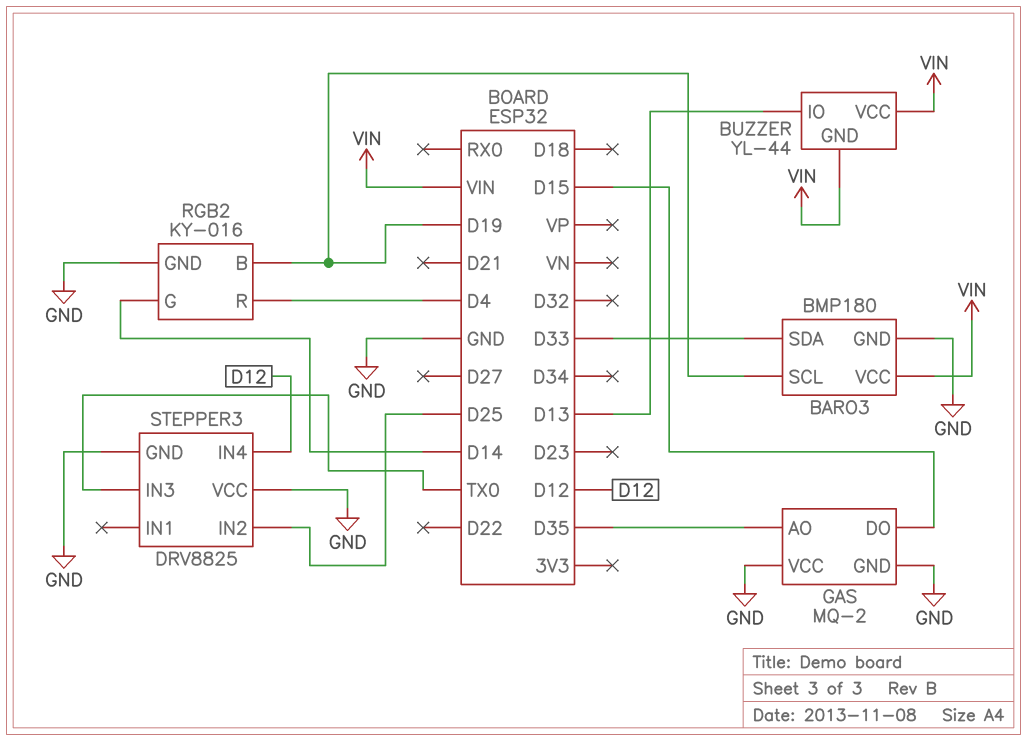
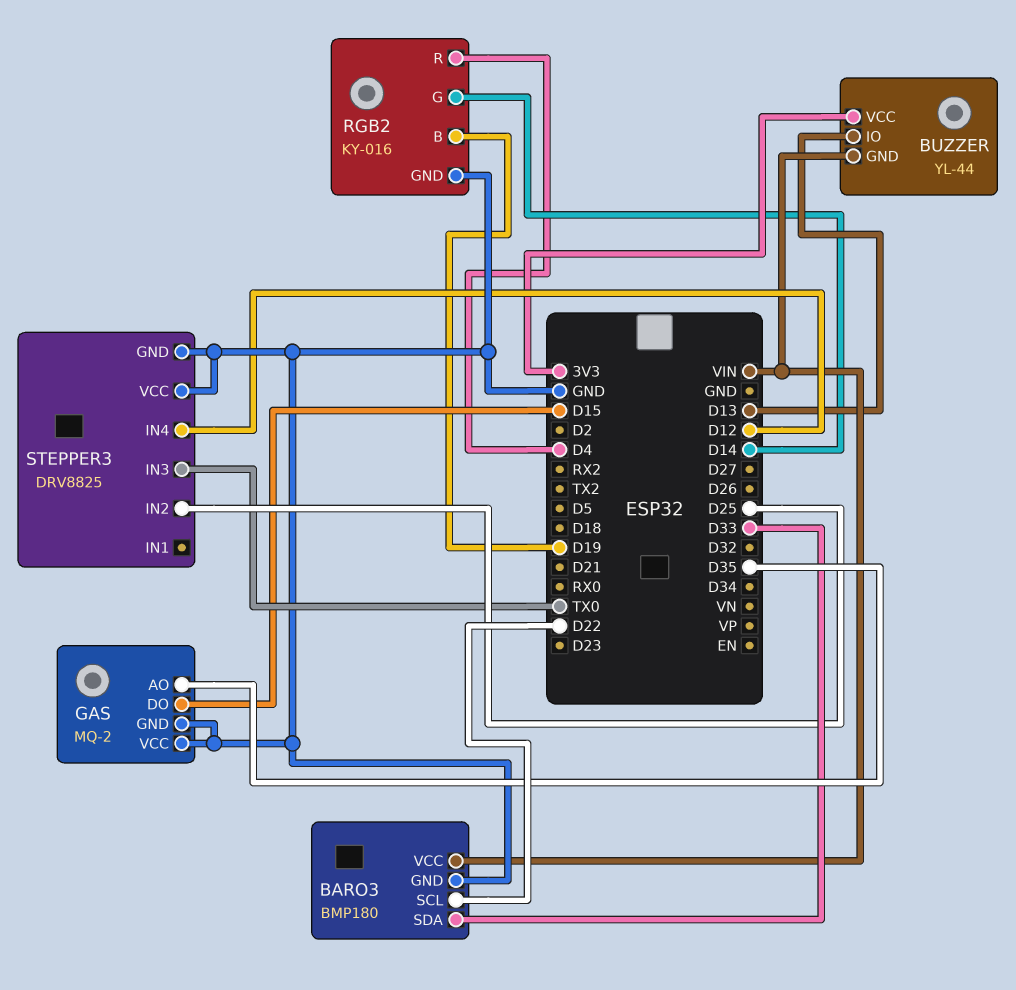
BARO3 pin SCL: D19 -> D22
BUZZER pin VCC: VIN -> 3V3

